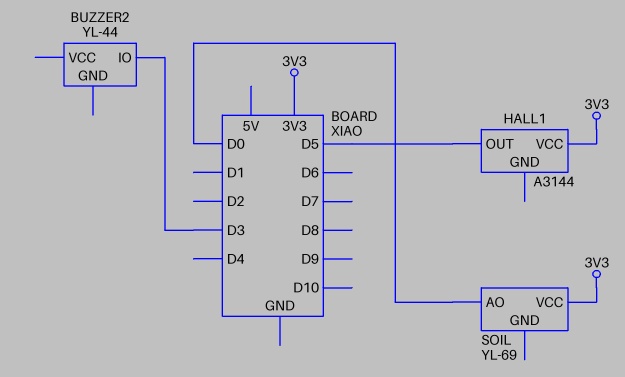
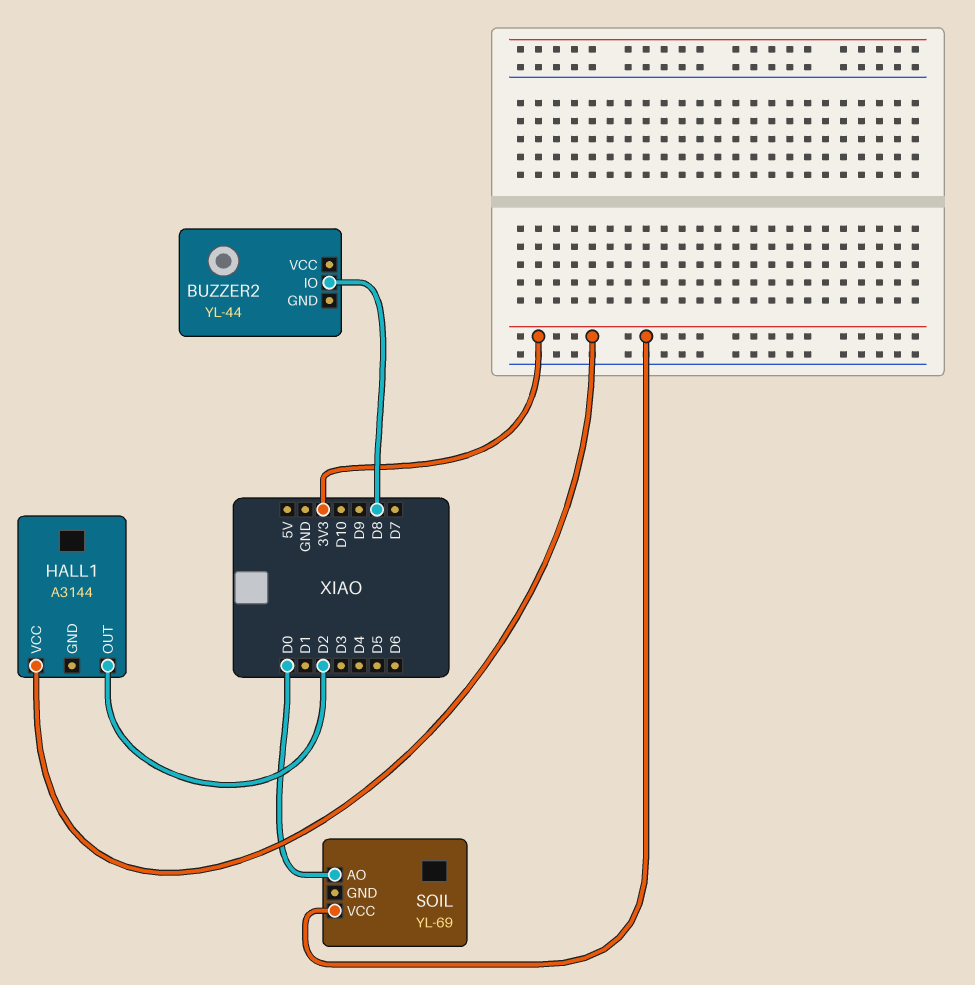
BUZZER2 pin IO: D3 -> D8
HALL1 pin OUT: D5 -> D2

